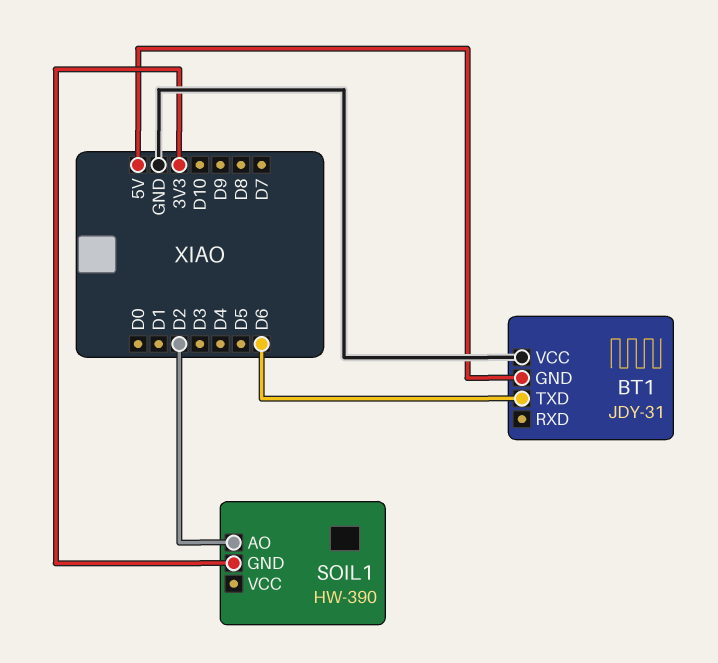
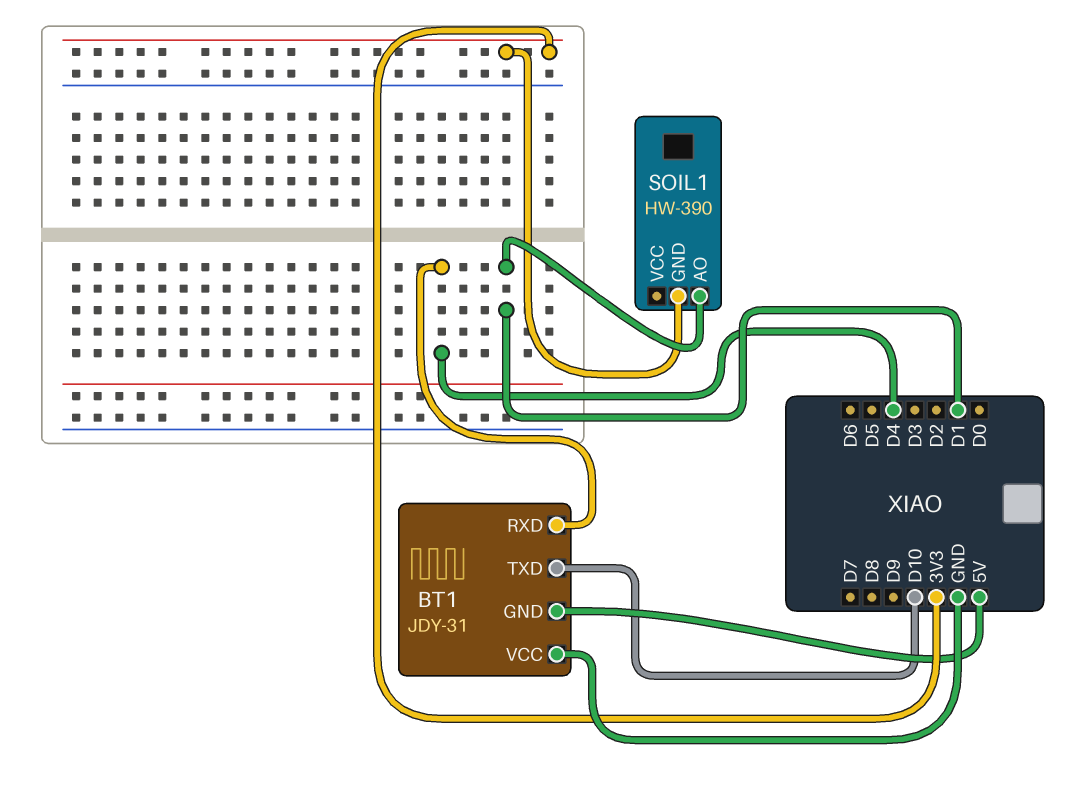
BT1 pin RXD: none -> D4
BT1 pin TXD: D6 -> D10
SOIL1 pin AO: D2 -> D1

